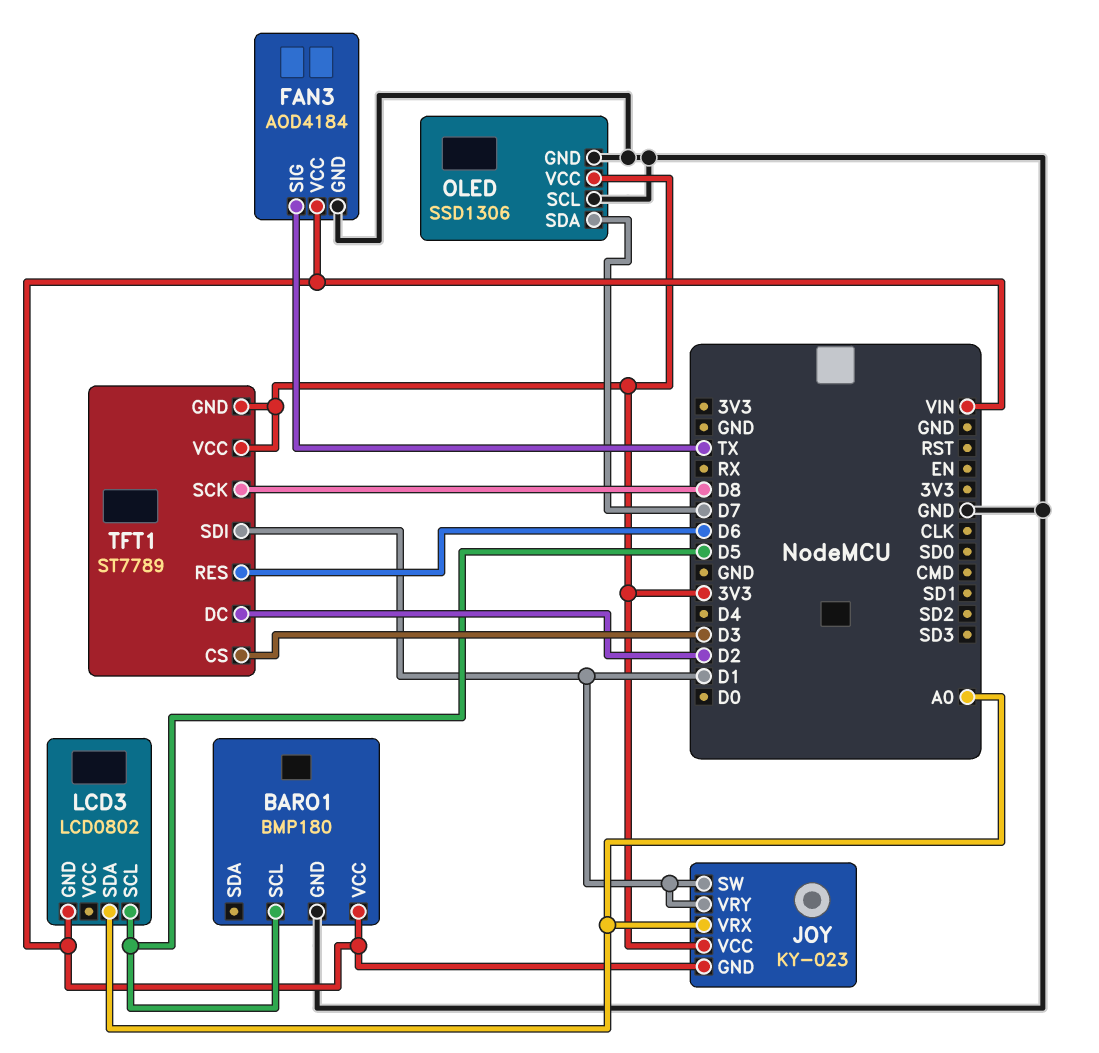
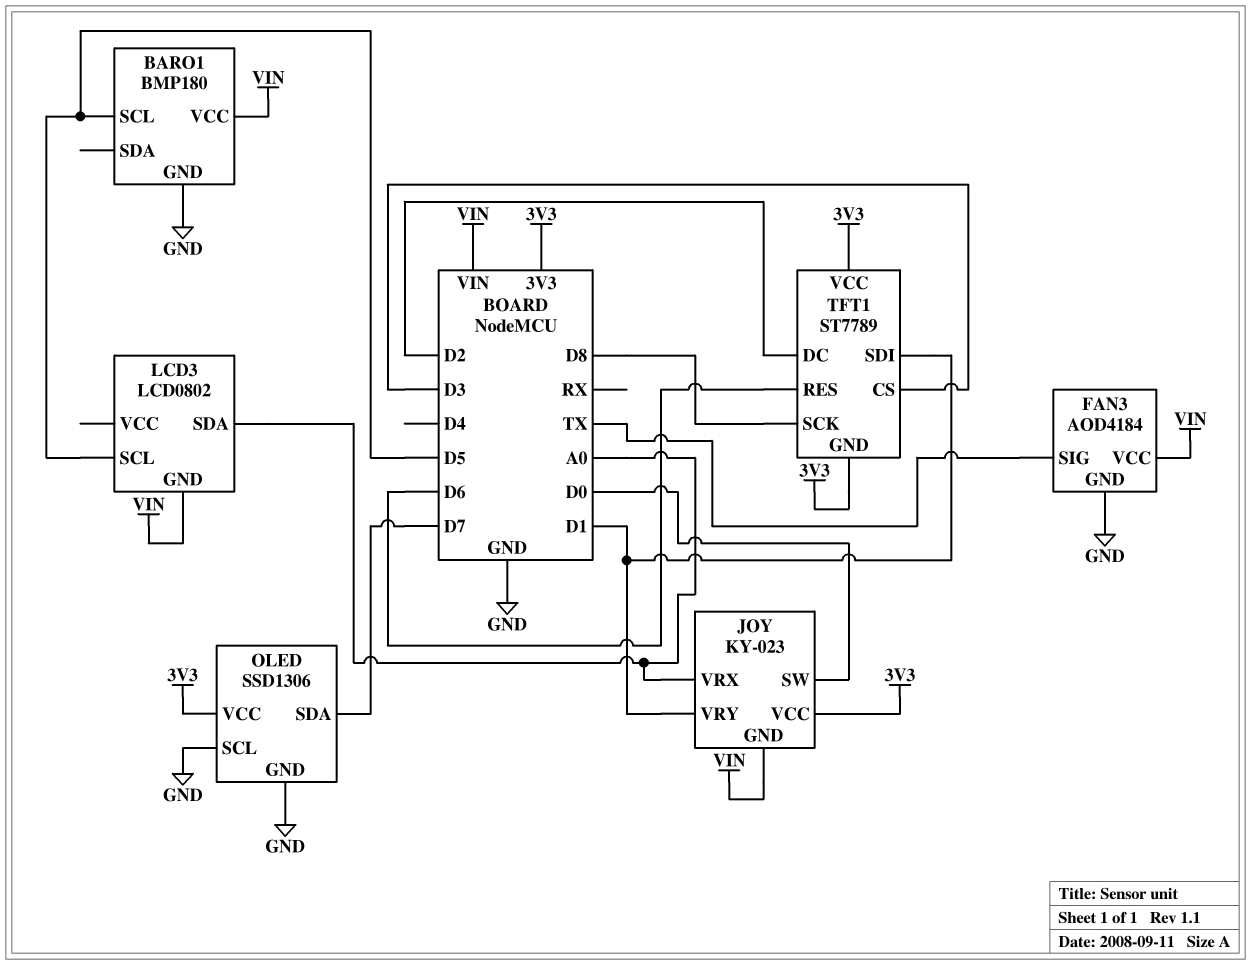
JOY pin SW: D1 -> D0

